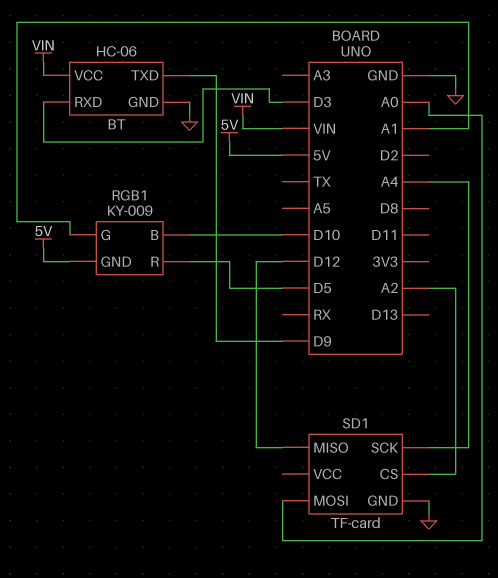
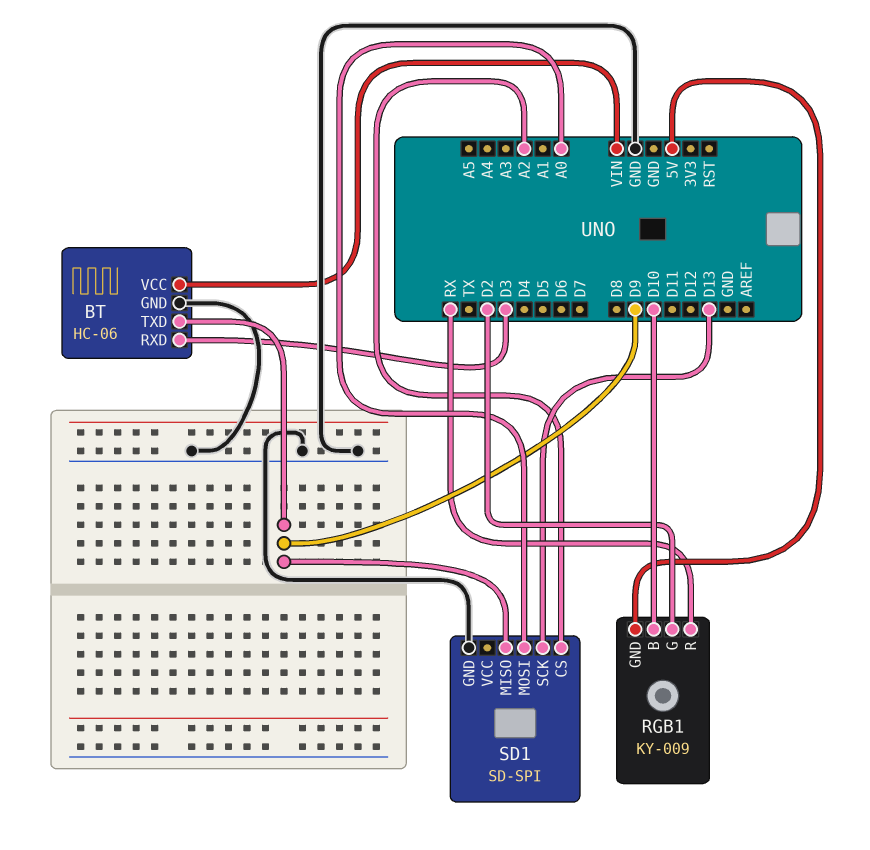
RGB1 pin G: A1 -> D2
RGB1 pin R: D5 -> RX
SD1: TF-card -> SD-SPI
SD1 pin MISO: D12 -> D9
SD1 pin SCK: A4 -> D13

